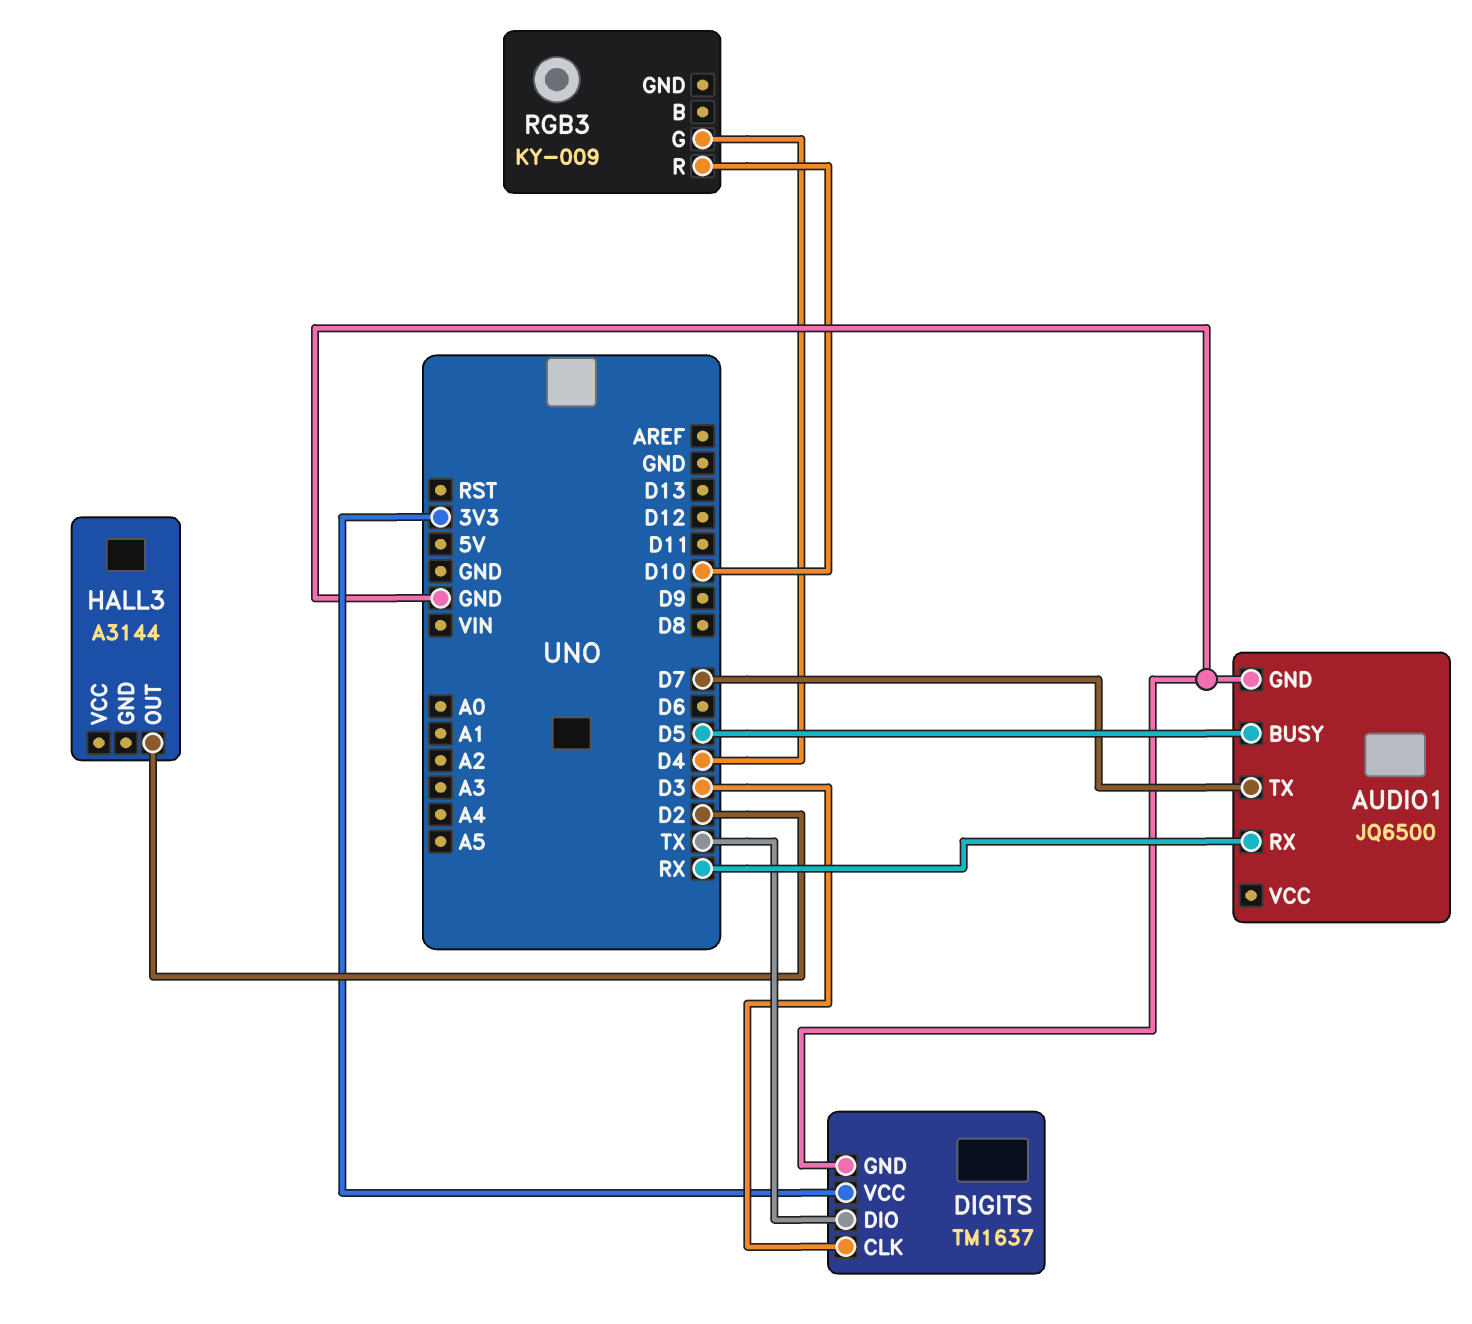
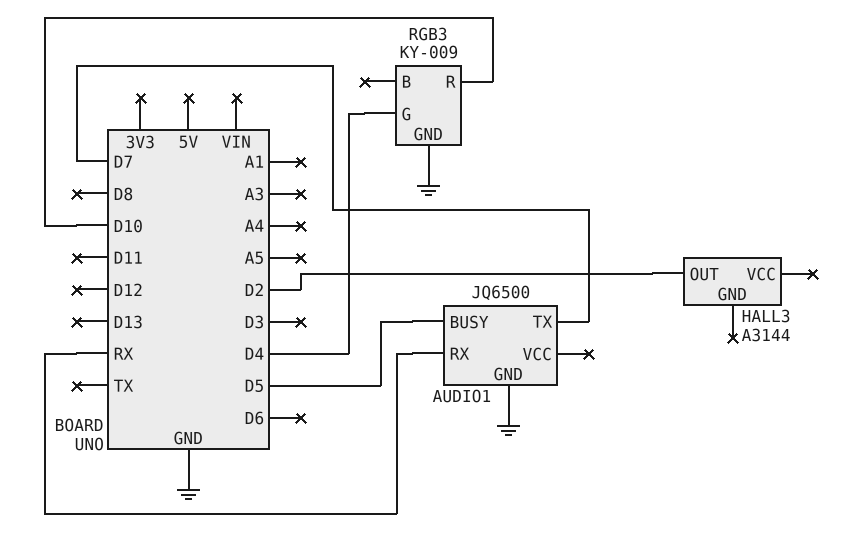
DIGITS: TM1637 -> none
DIGITS pin CLK: D3 -> none
DIGITS pin DIO: TX -> none
DIGITS pin GND: GND -> none
DIGITS pin VCC: 3V3 -> none
RGB3 pin GND: none -> GND

